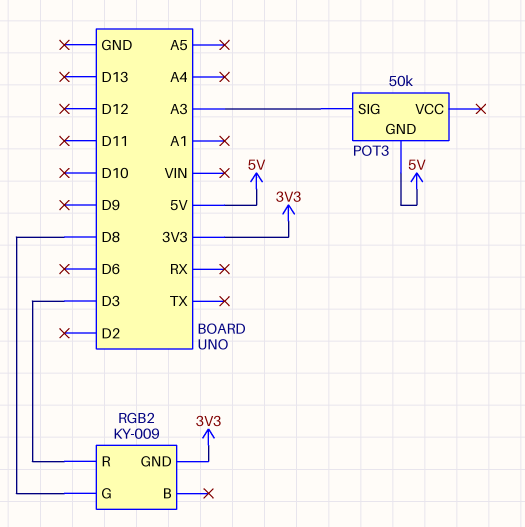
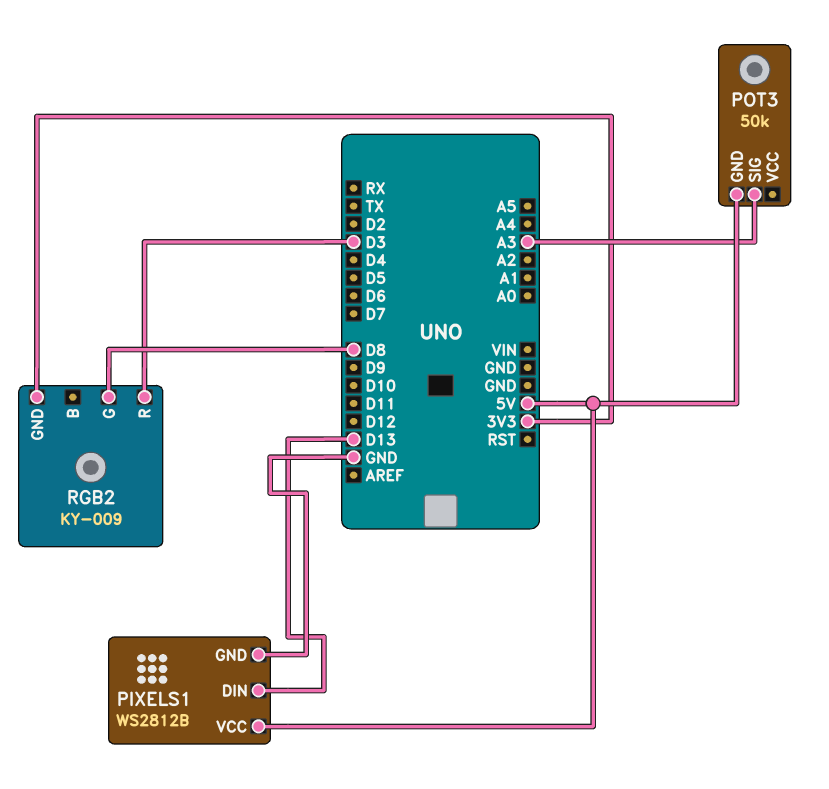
PIXELS1: none -> WS2812B
PIXELS1 pin DIN: none -> D13
PIXELS1 pin GND: none -> GND
PIXELS1 pin VCC: none -> 5V

